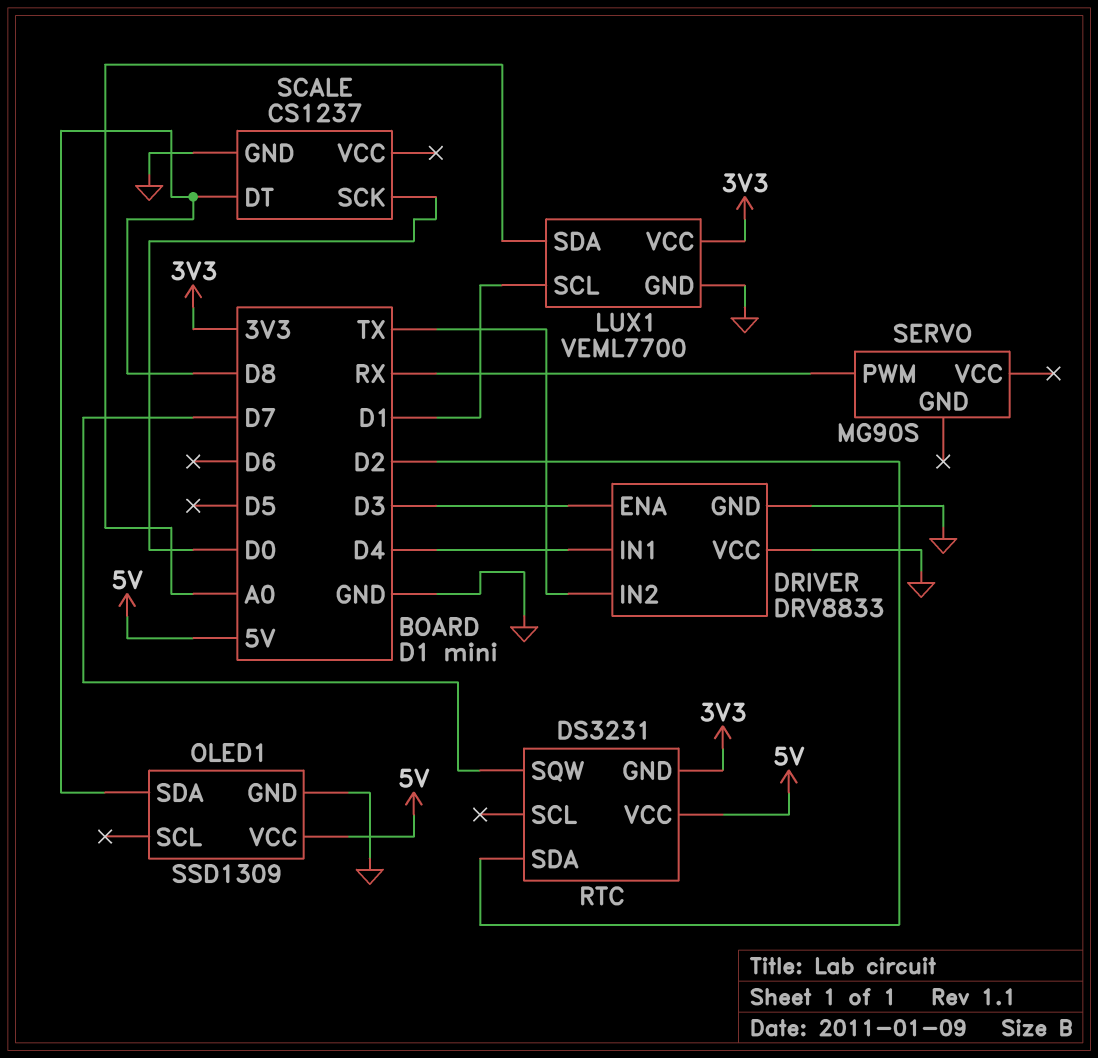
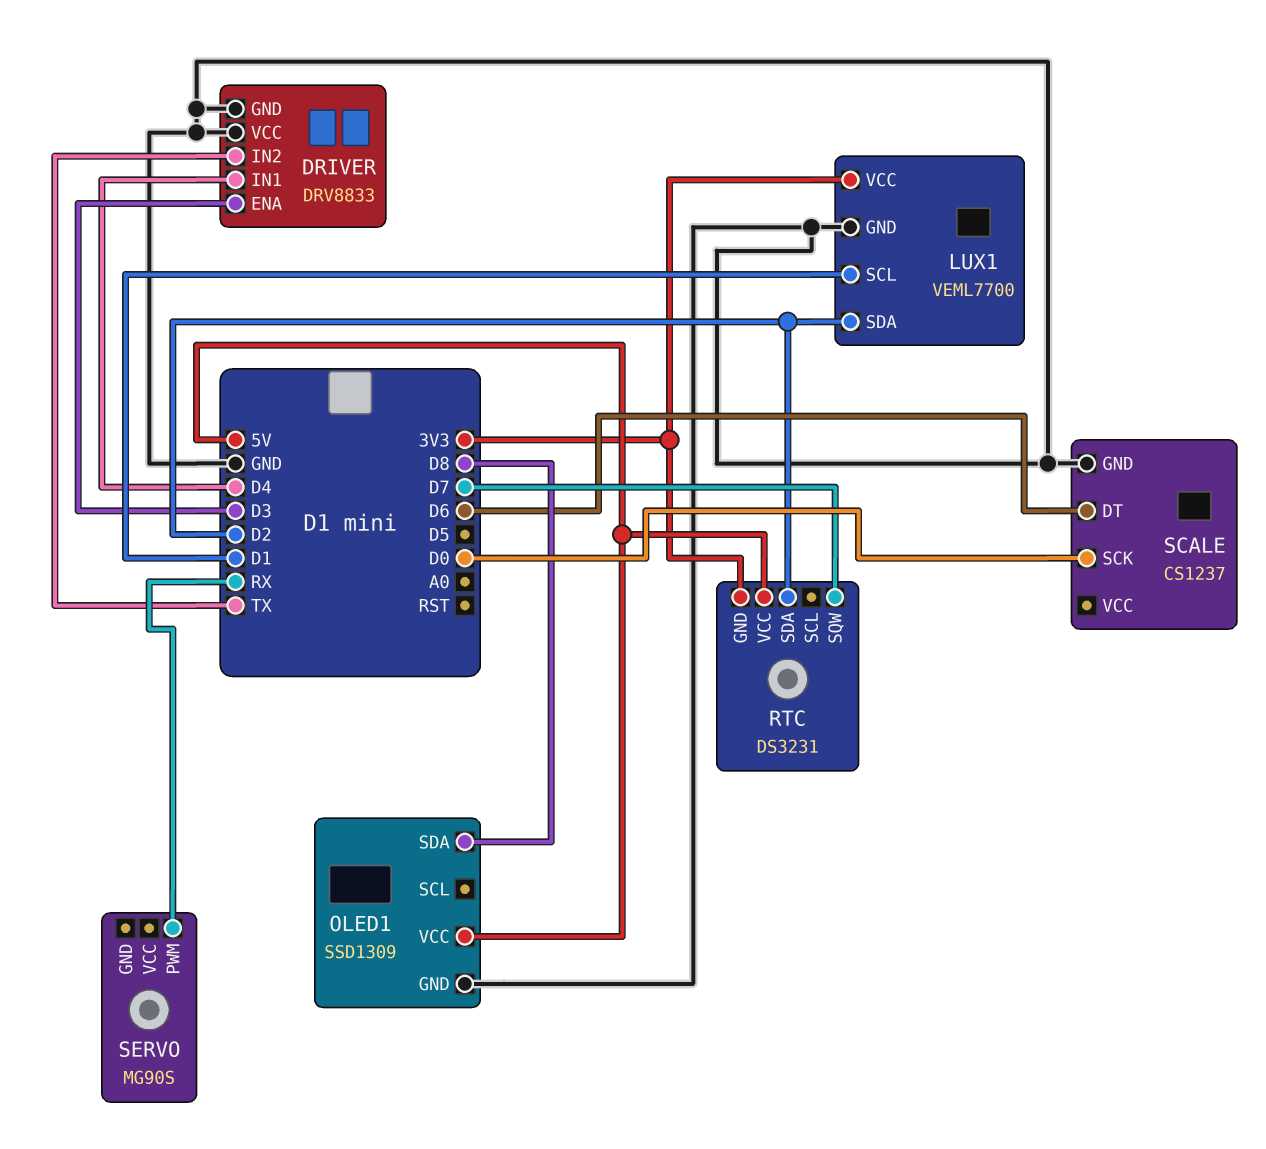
LUX1 pin SDA: A0 -> D2
SCALE pin DT: D8 -> D6

